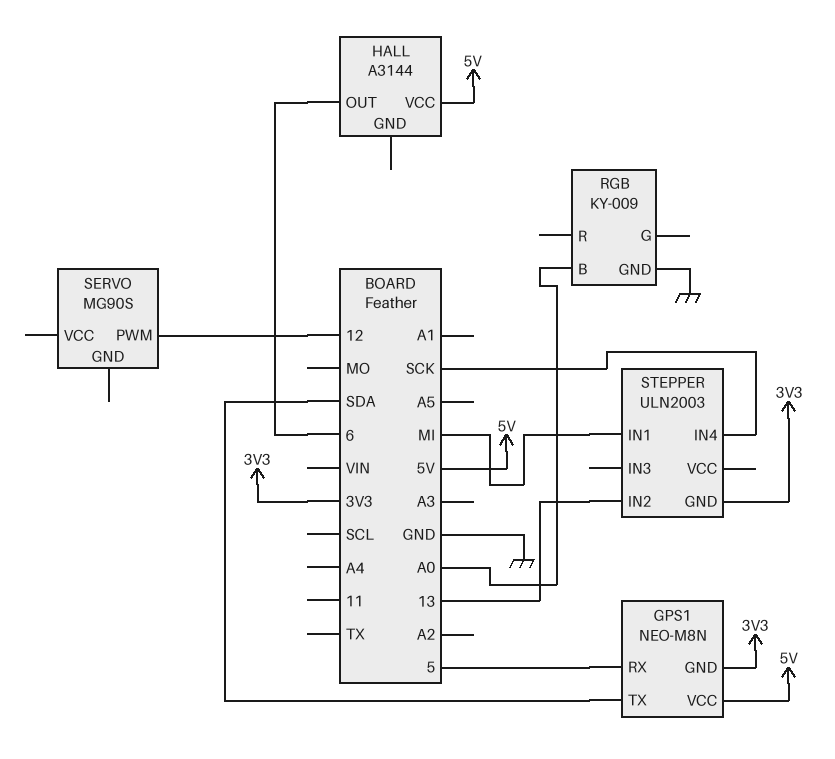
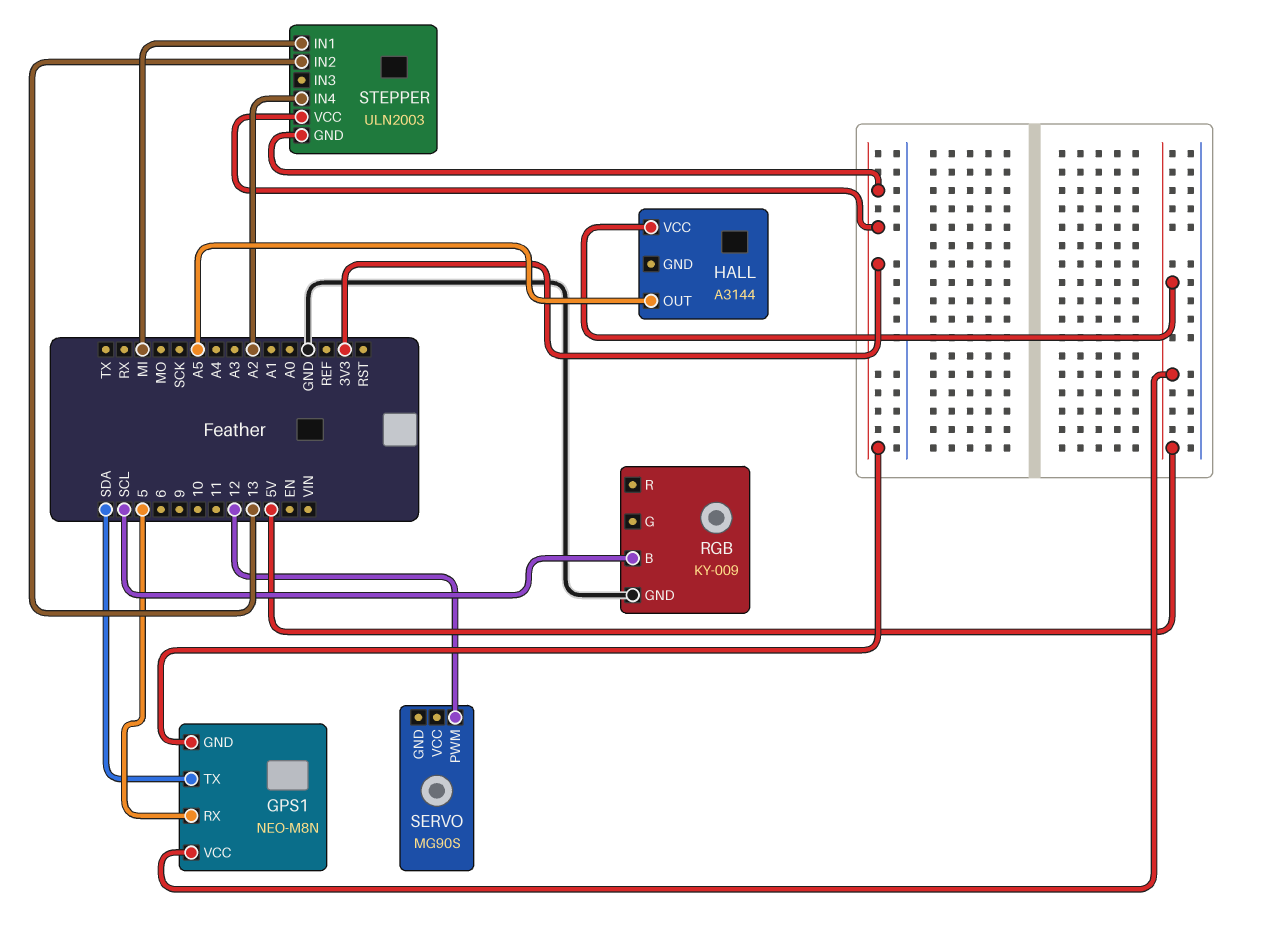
HALL pin OUT: 6 -> A5
RGB pin B: A0 -> SCL
STEPPER pin IN4: SCK -> A2
STEPPER pin VCC: none -> 3V3

